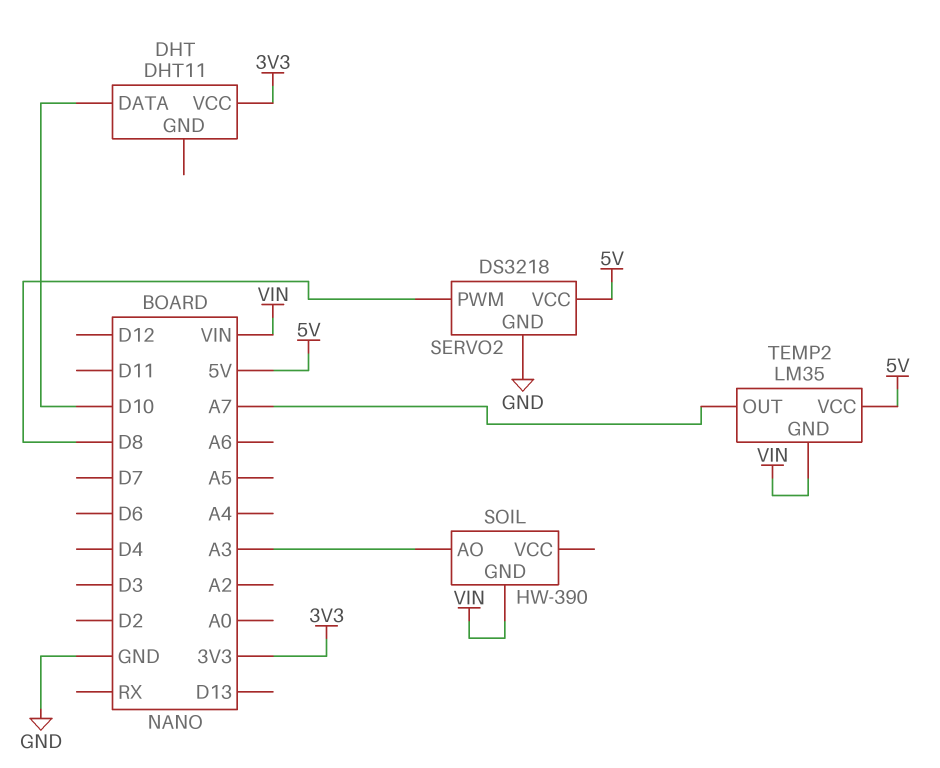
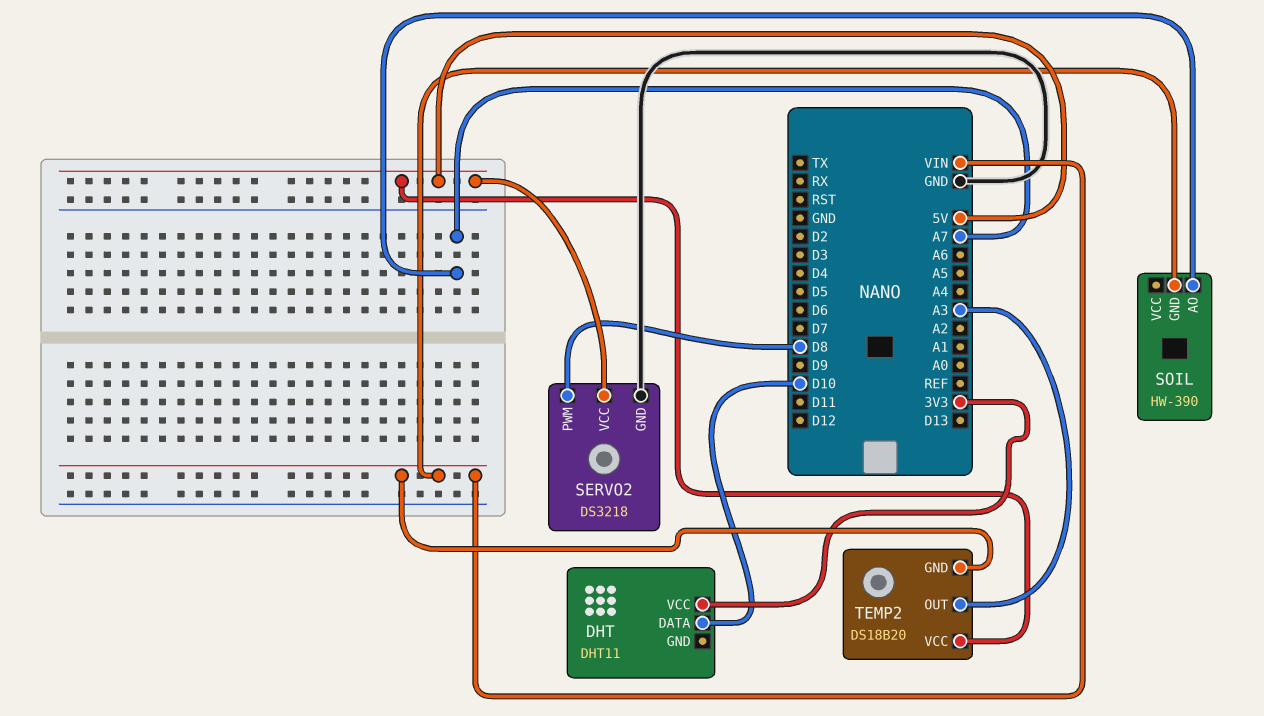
SOIL pin AO: A3 -> A7
TEMP2: LM35 -> DS18B20
TEMP2 pin OUT: A7 -> A3

